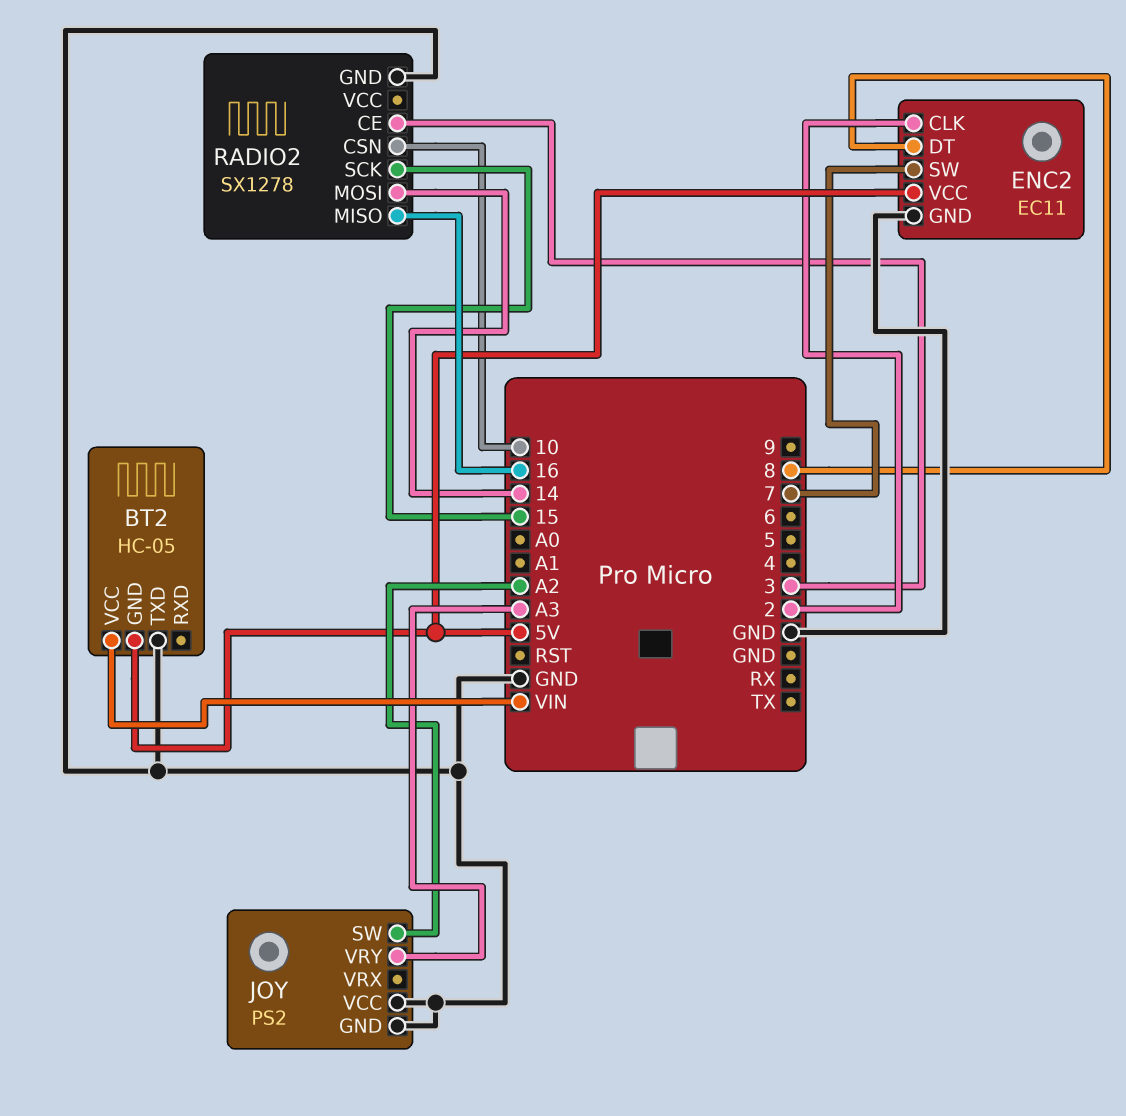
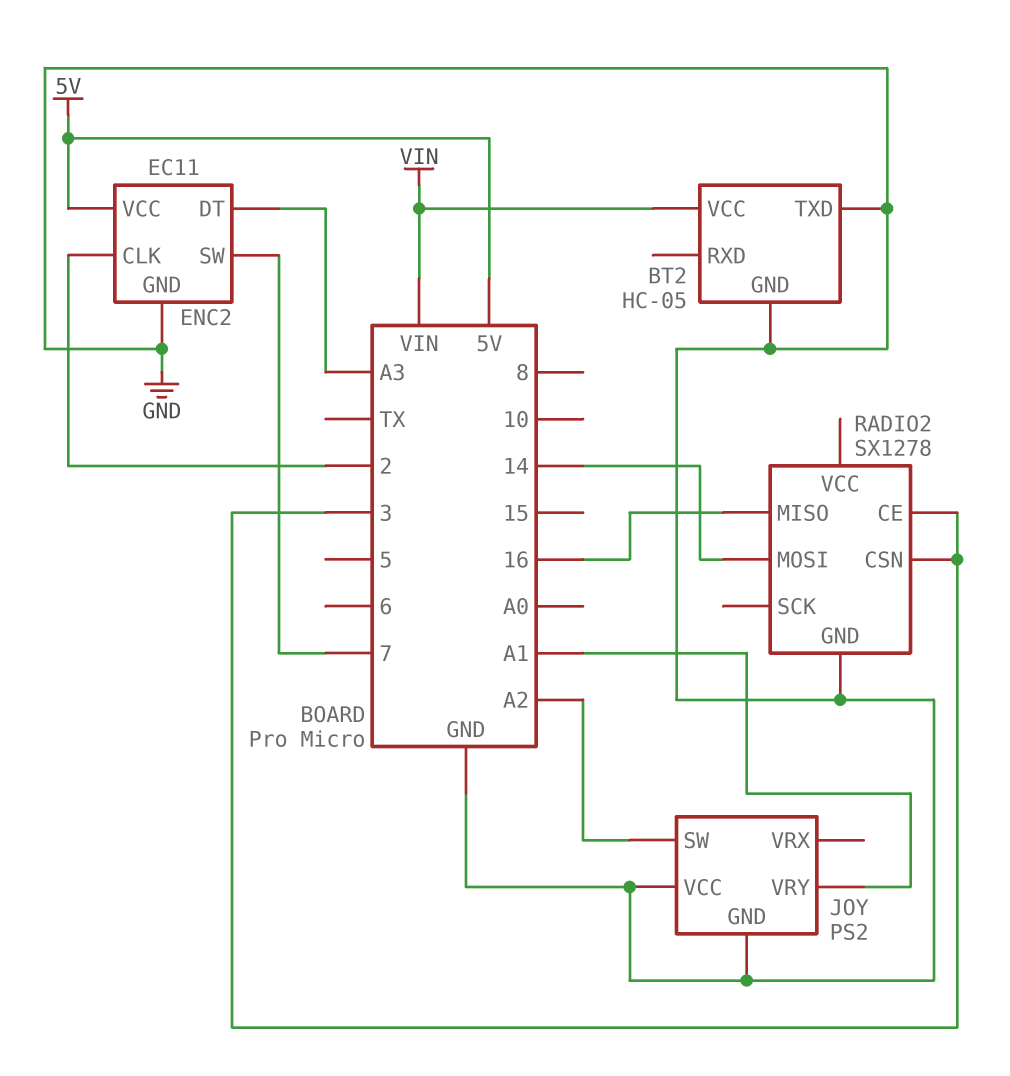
BT2 pin GND: 5V -> GND
ENC2 pin DT: 8 -> A3
JOY pin VRY: A3 -> A1
RADIO2 pin CSN: 10 -> 3
RADIO2 pin SCK: 15 -> none

